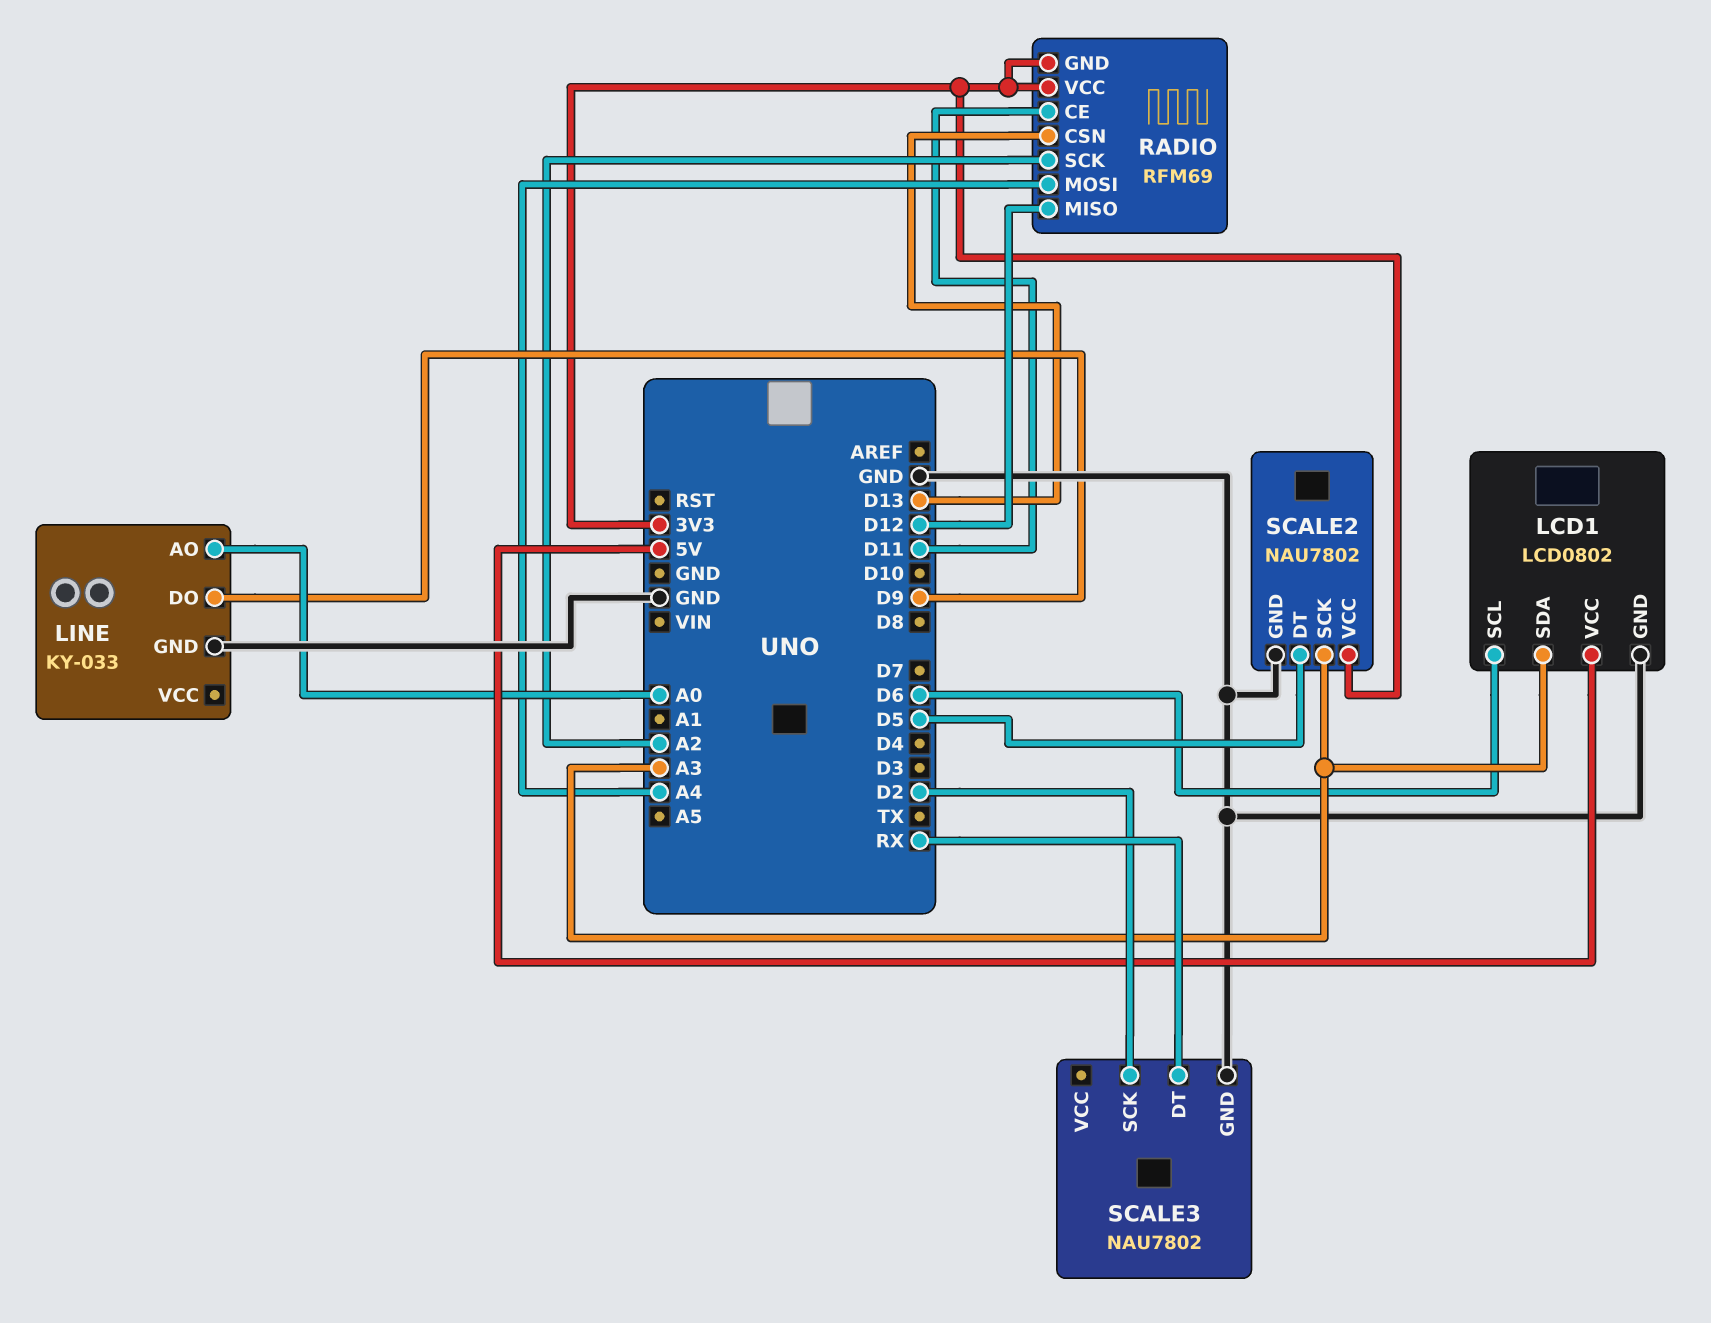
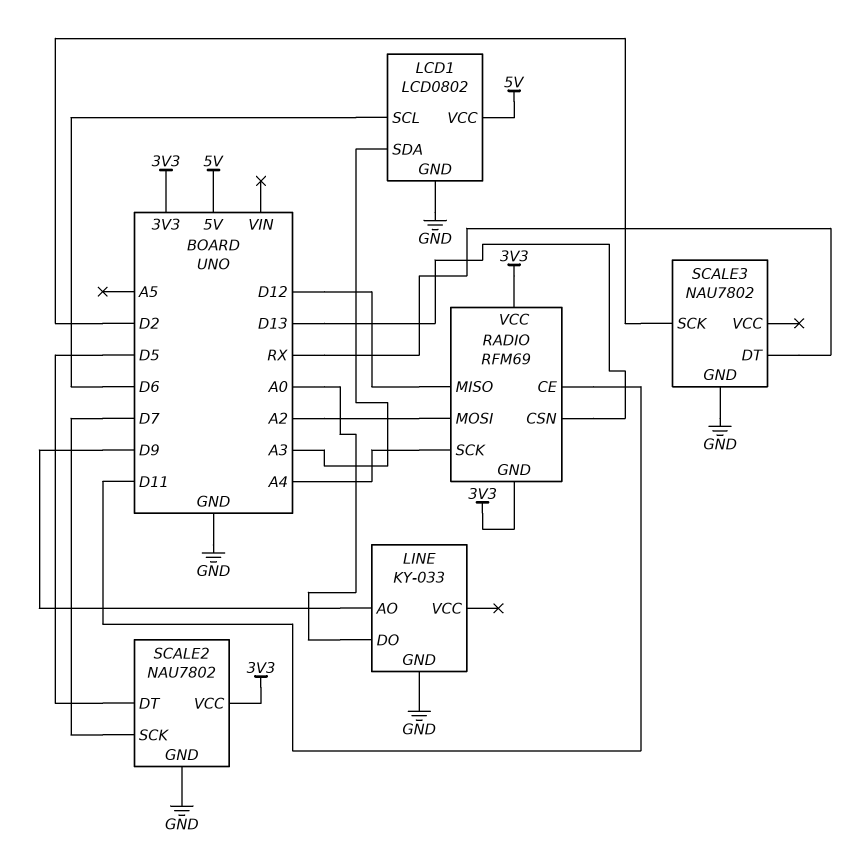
LINE pin AO: A0 -> D9
LINE pin DO: D9 -> A0
RADIO pin MOSI: A4 -> A2
RADIO pin SCK: A2 -> A4
SCALE2 pin SCK: A3 -> D7

